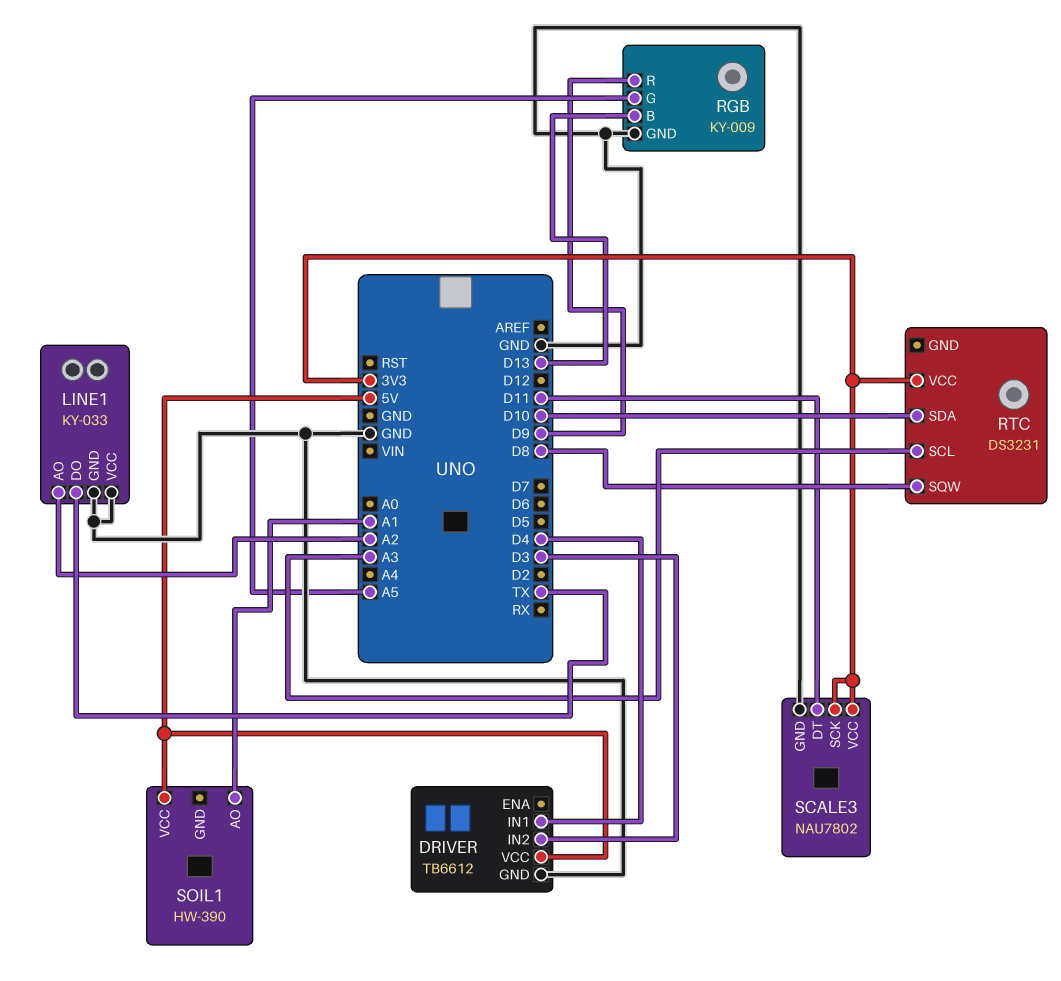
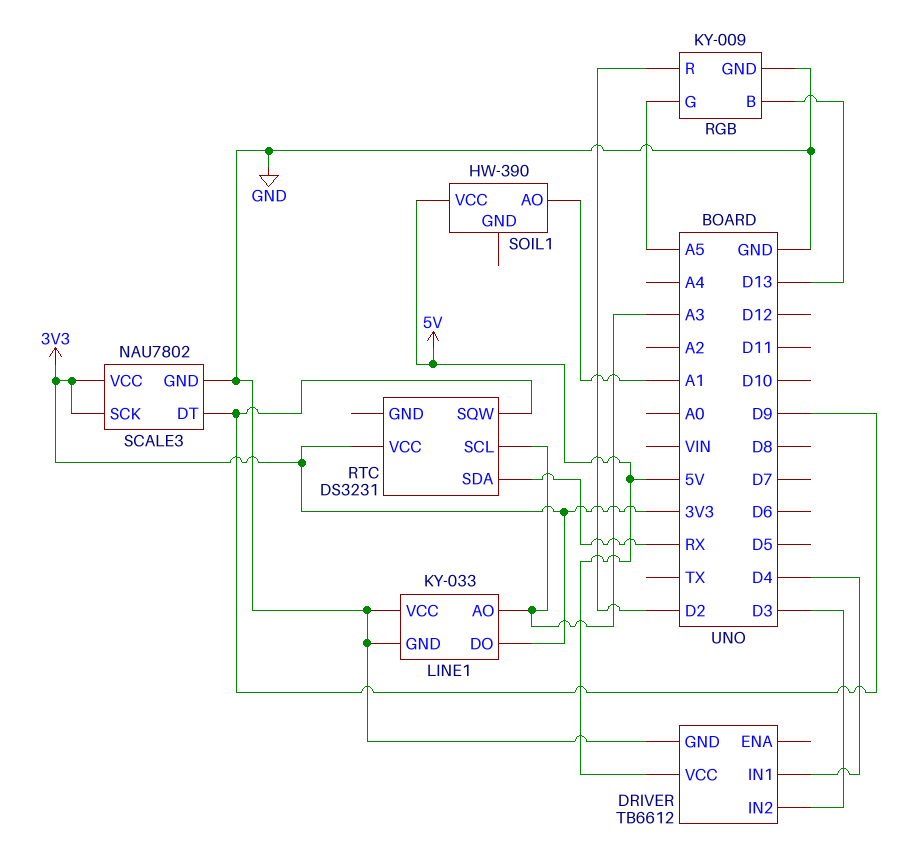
LINE1 pin AO: A2 -> A3
LINE1 pin DO: TX -> 3V3
RGB pin R: D9 -> D2
RTC pin SDA: D10 -> RX
RTC pin SQW: D8 -> D9
SCALE3 pin DT: D11 -> D9

